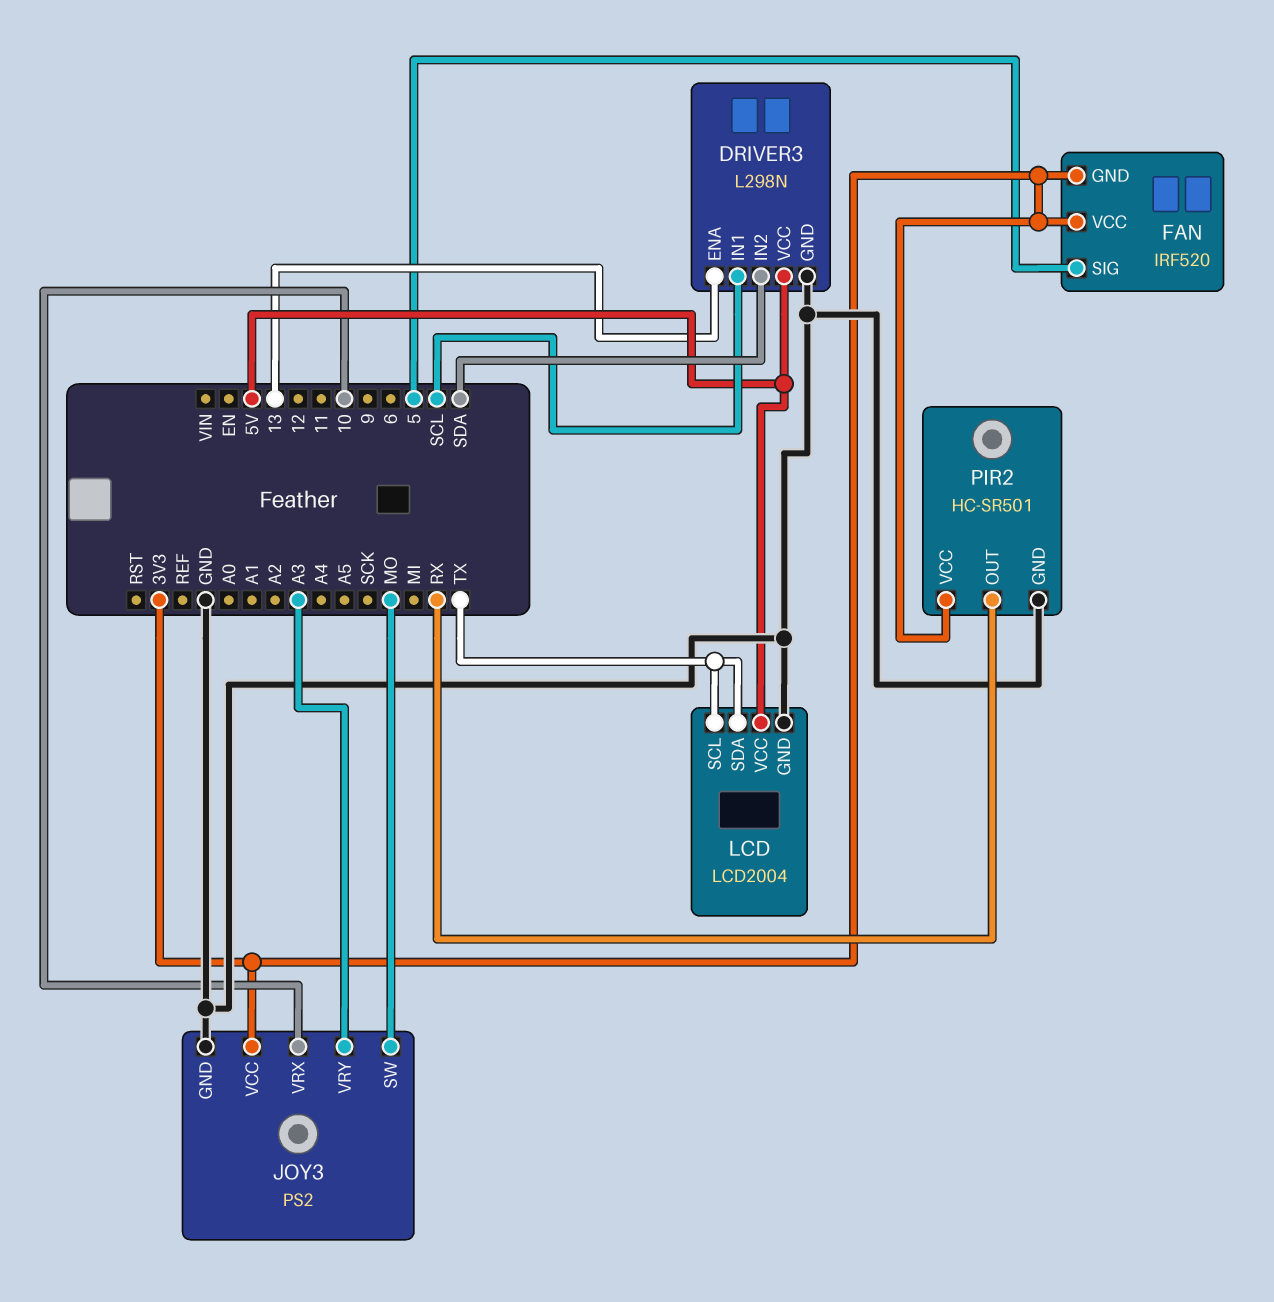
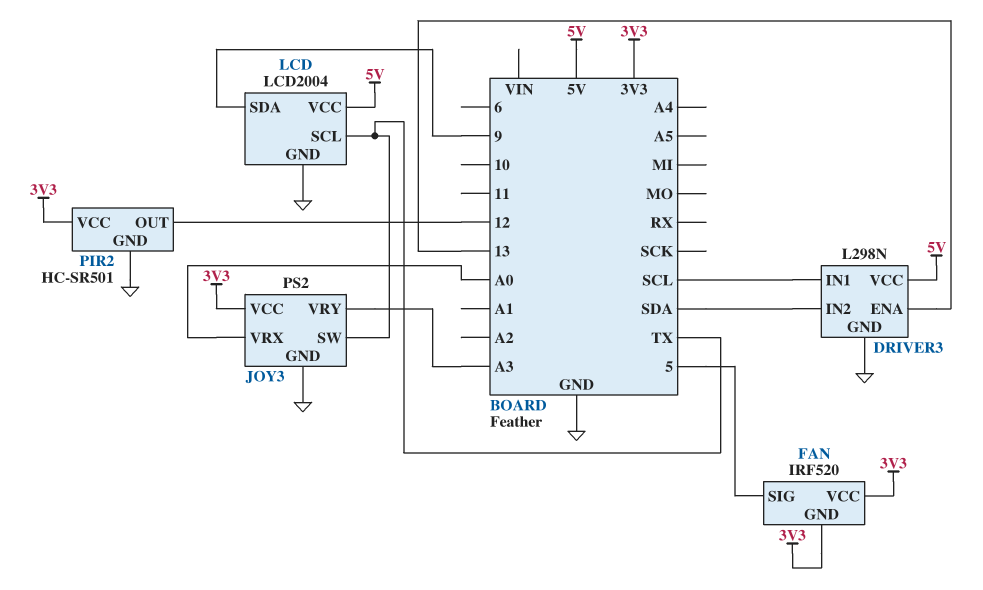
JOY3 pin SW: MO -> TX
JOY3 pin VRX: 10 -> A0
LCD pin SDA: TX -> 9
PIR2 pin OUT: RX -> 12

